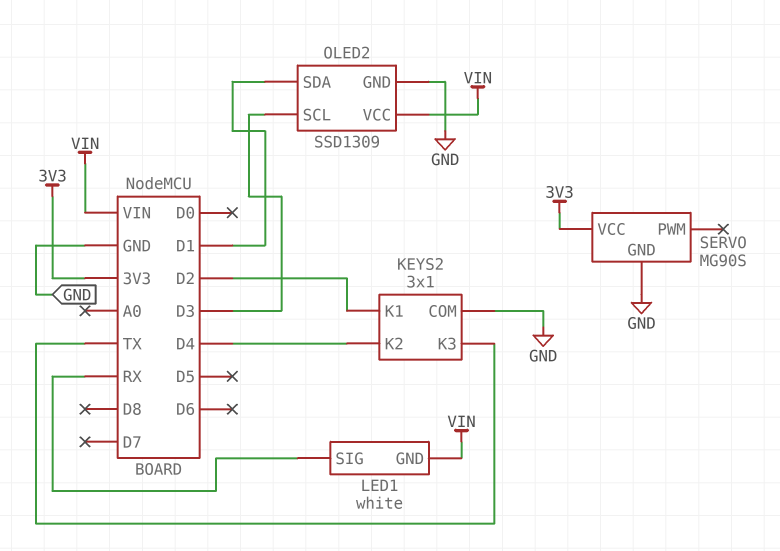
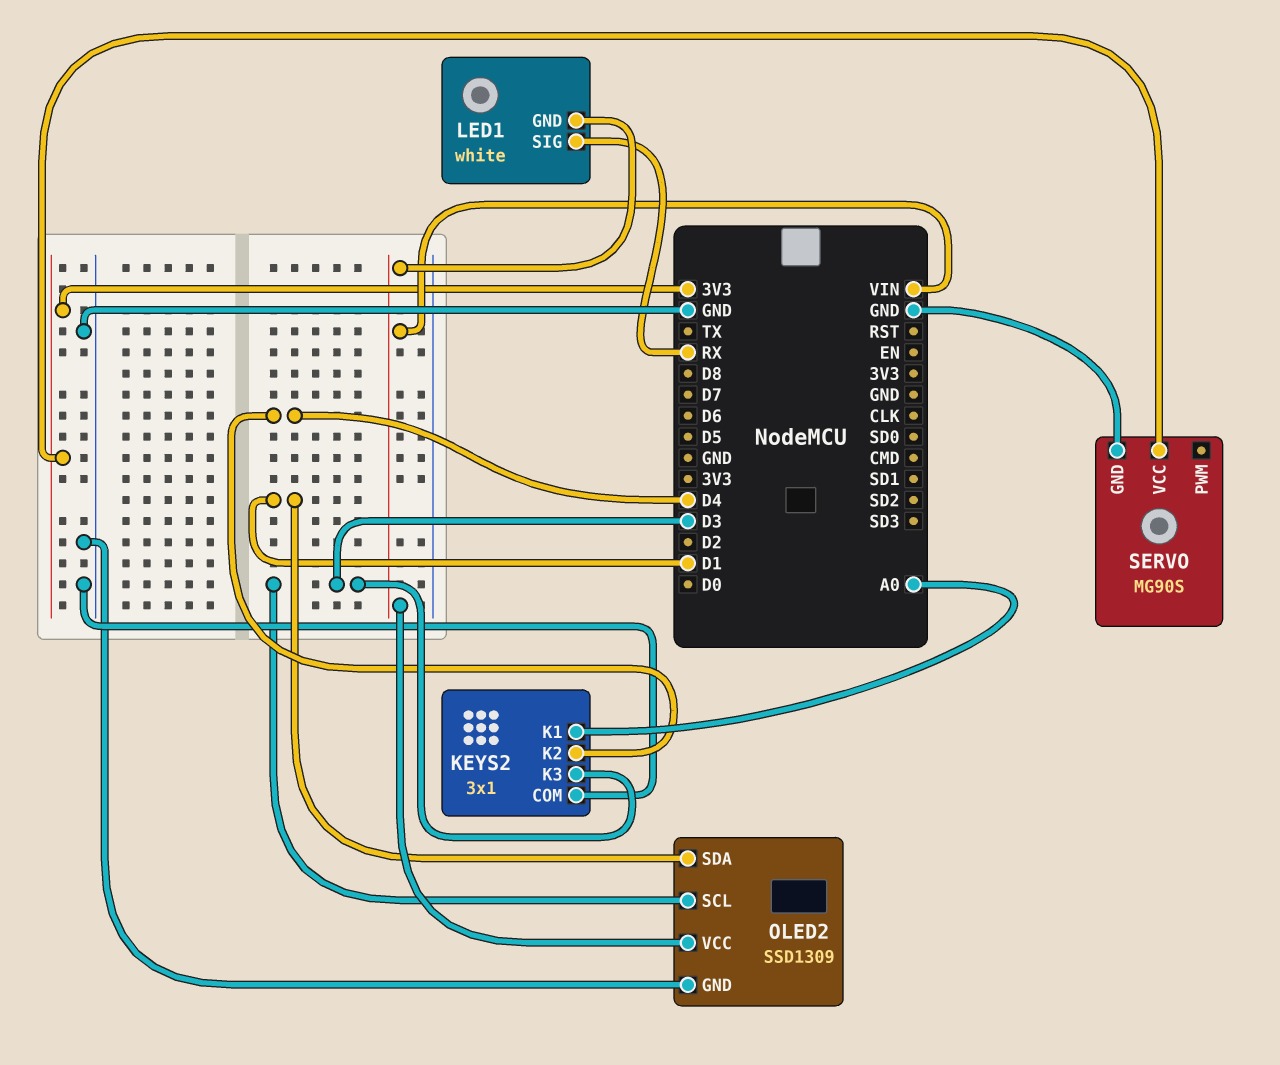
KEYS2 pin K1: D2 -> A0
KEYS2 pin K3: TX -> D3

